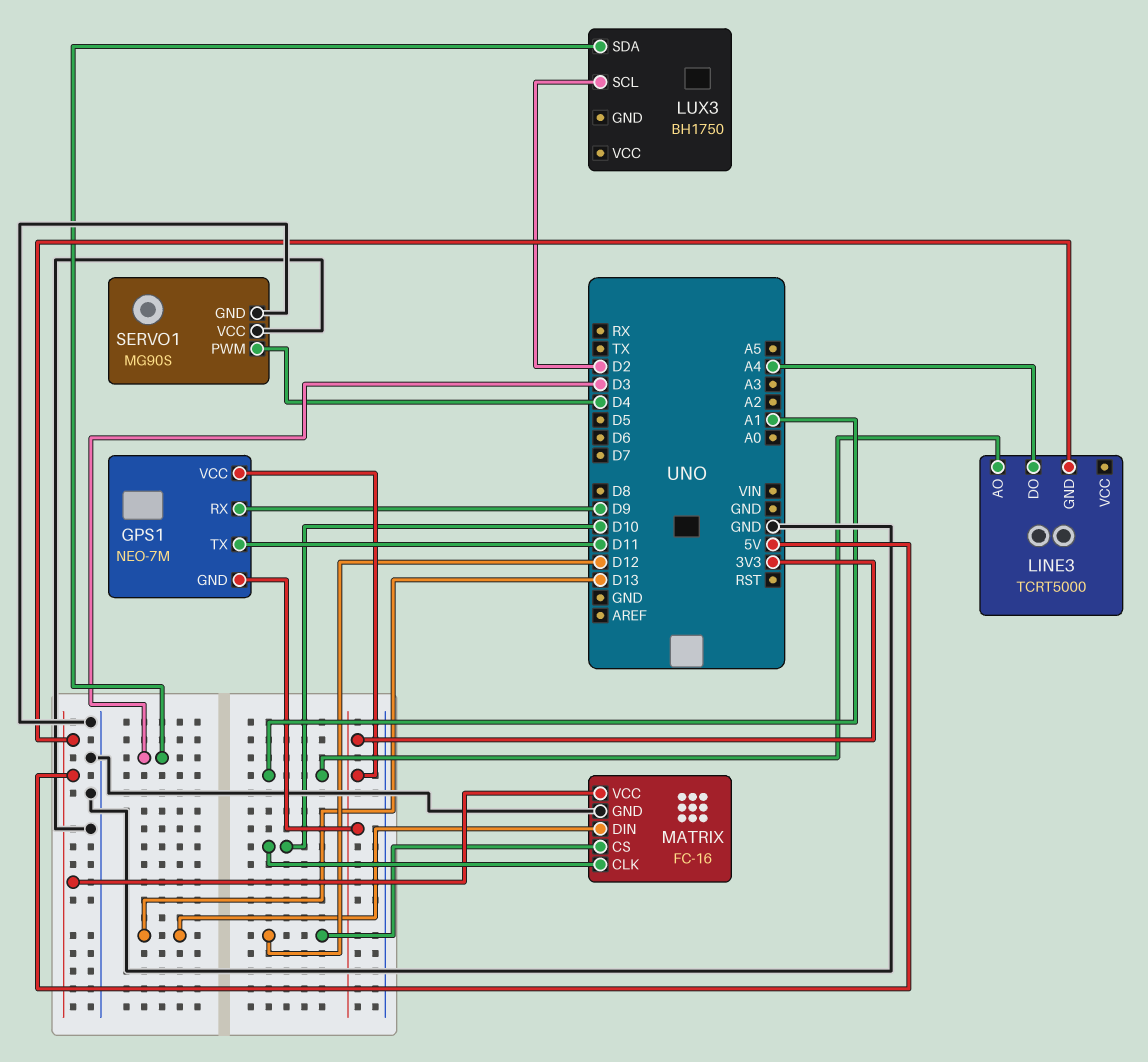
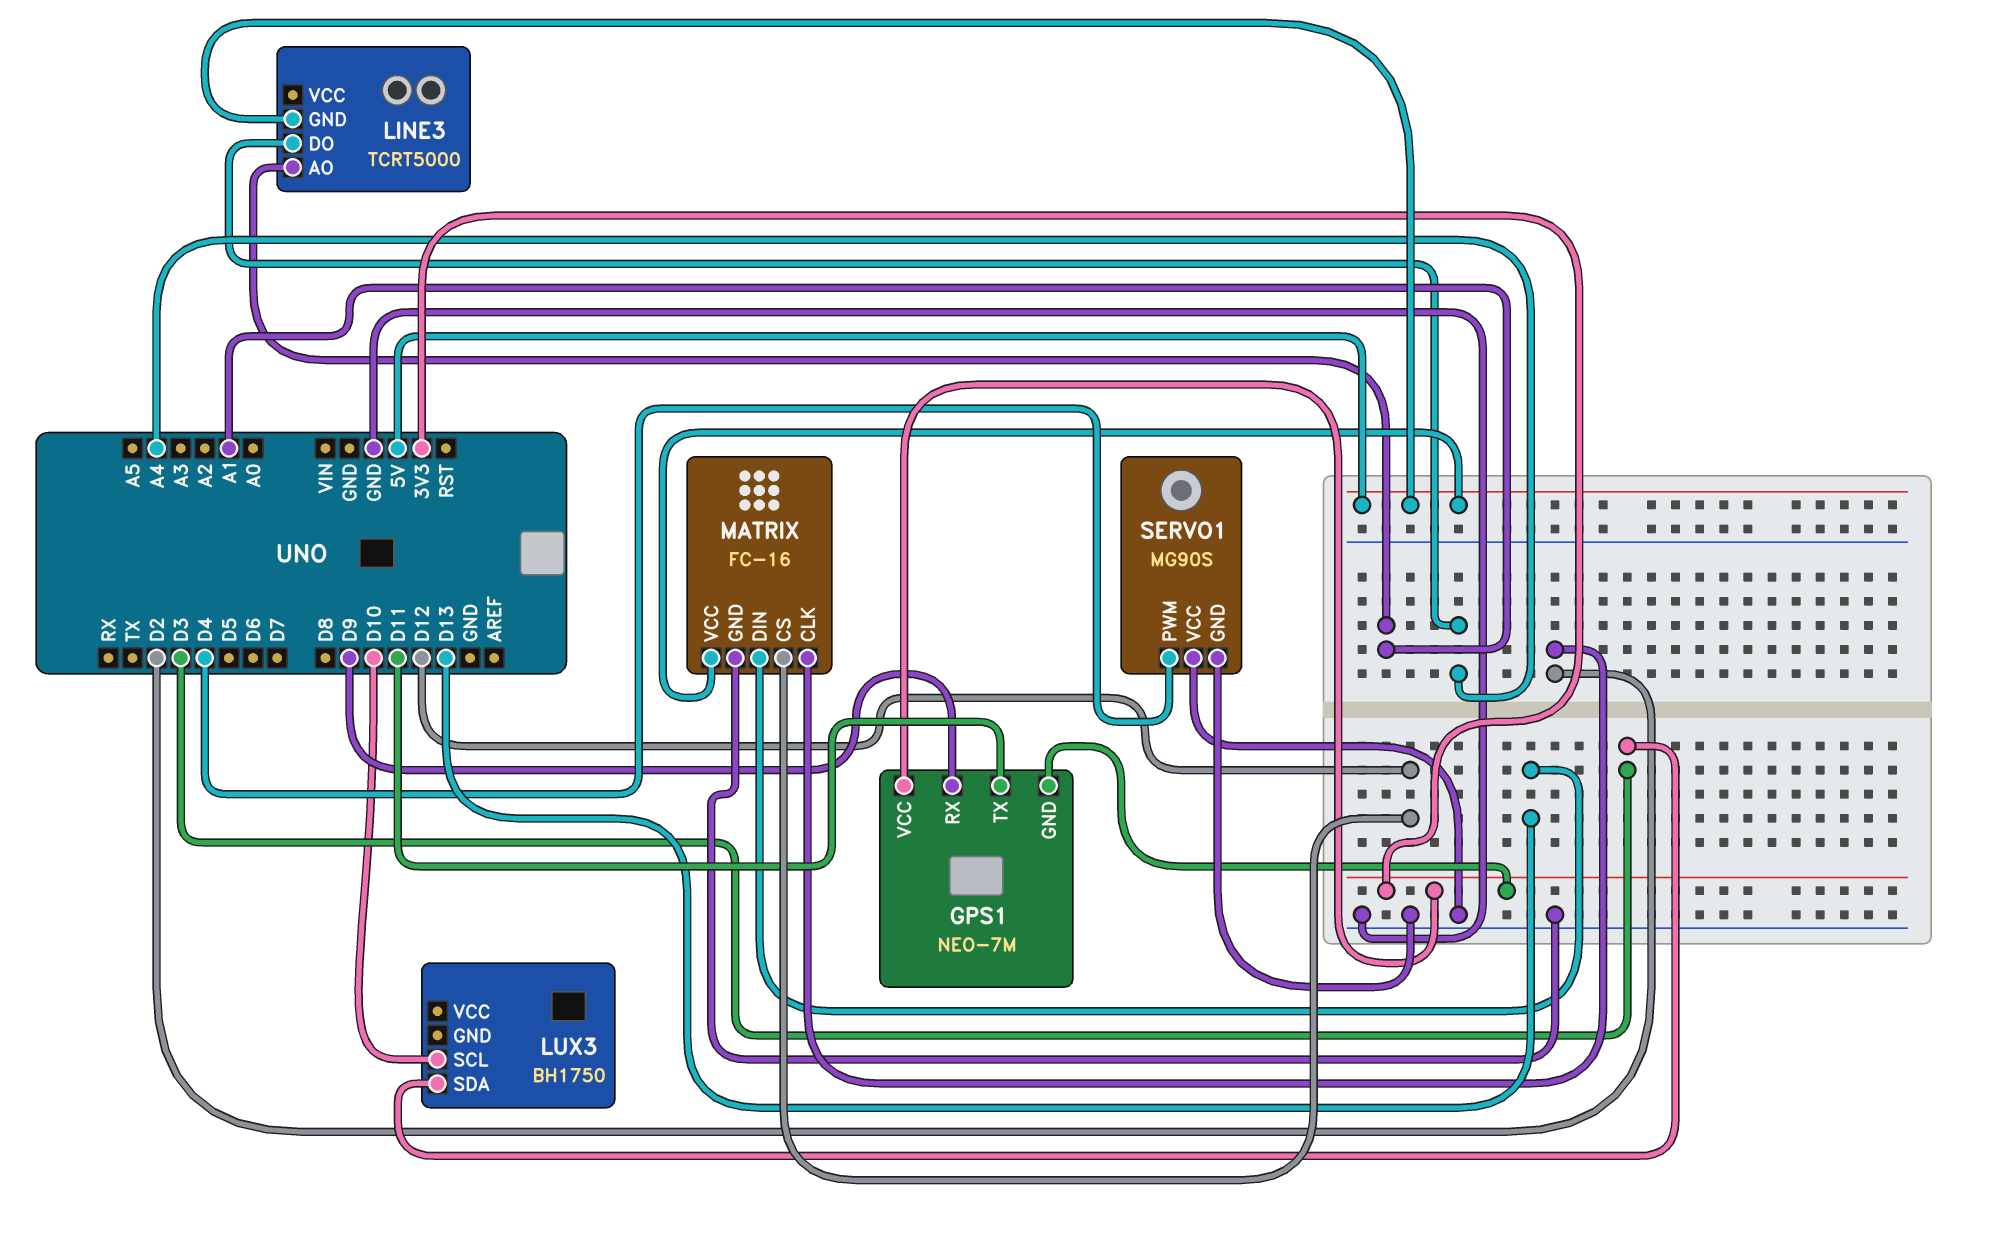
LUX3 pin SCL: D2 -> D10
MATRIX pin CLK: D10 -> D2

